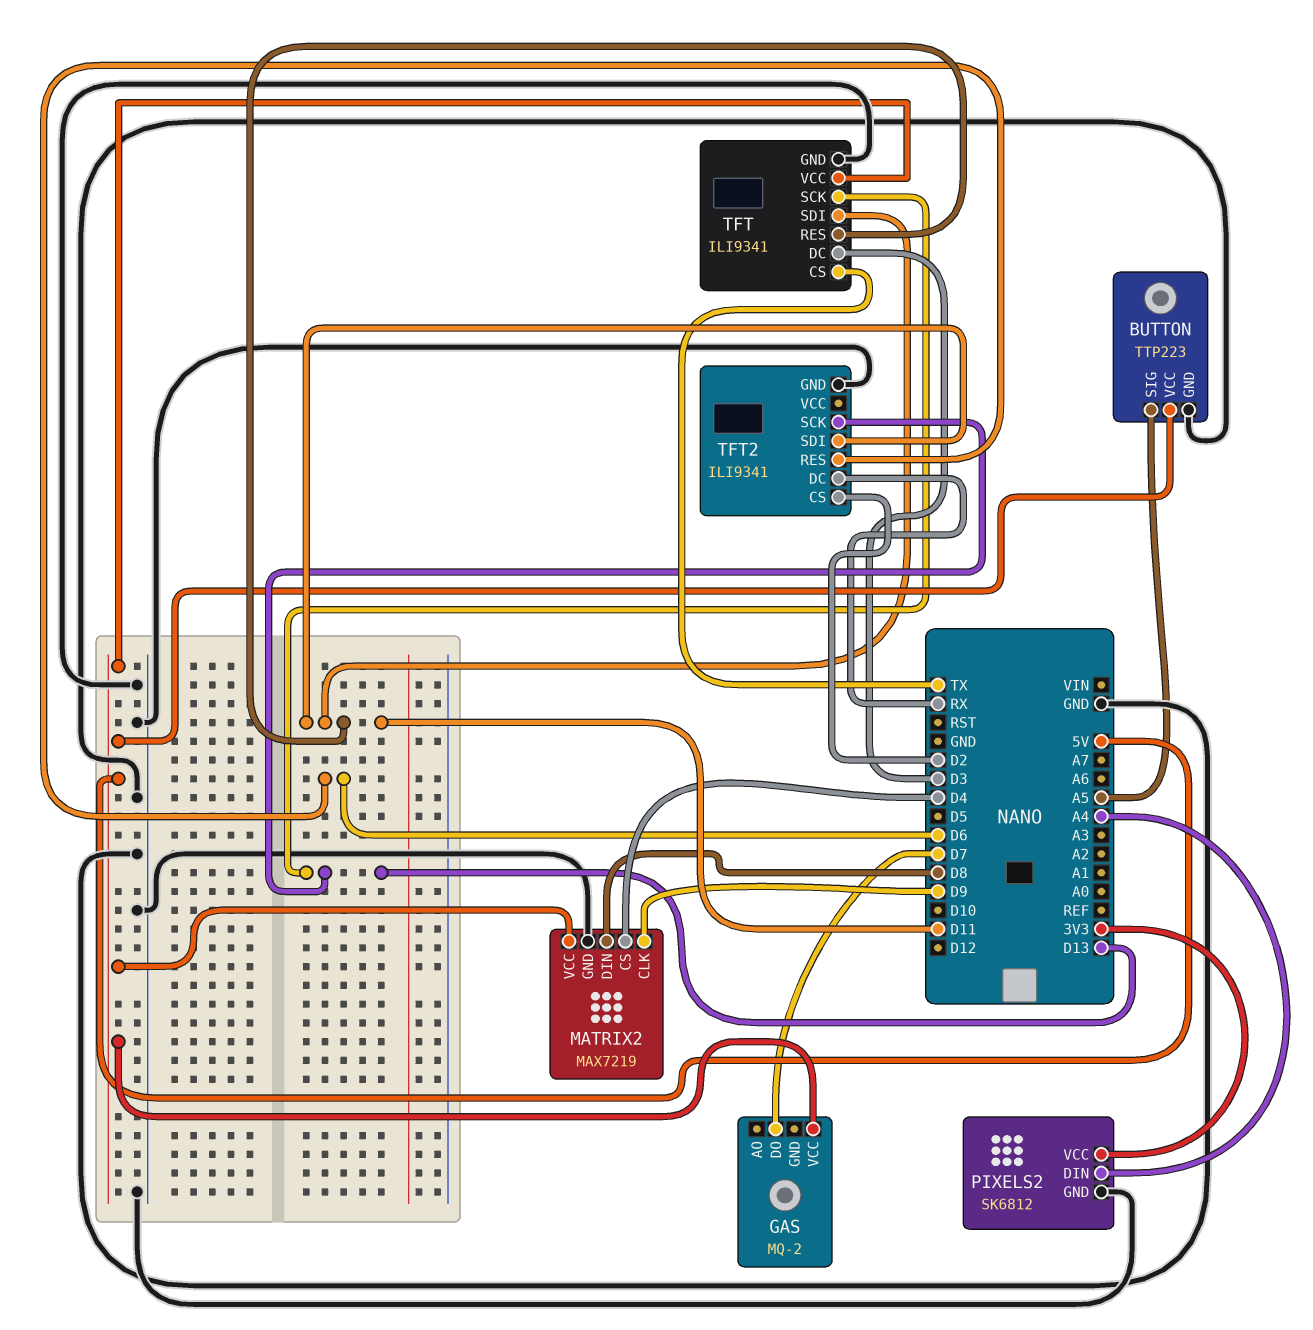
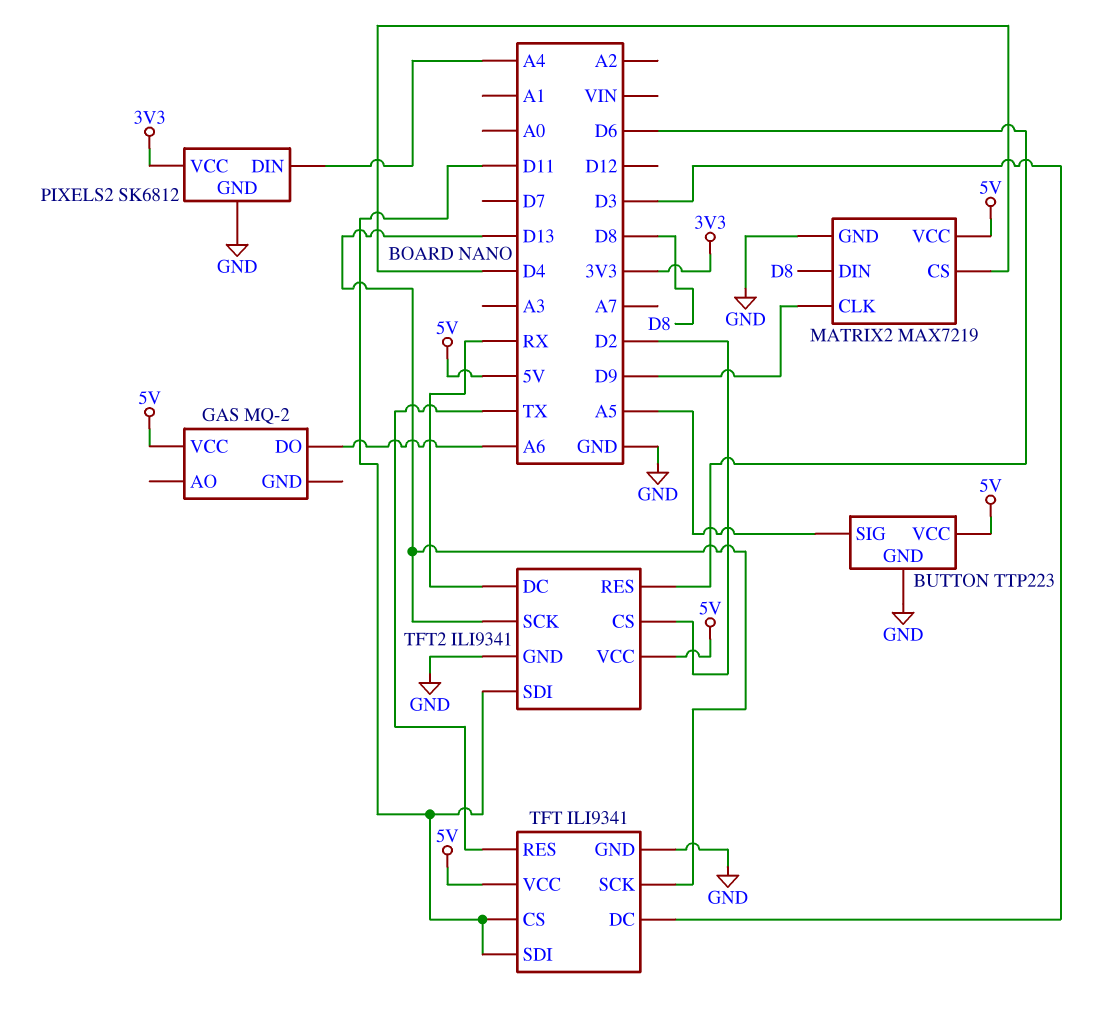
GAS pin DO: D7 -> A6
TFT pin CS: TX -> D11
TFT pin RES: D11 -> TX
TFT2 pin VCC: none -> 5V

